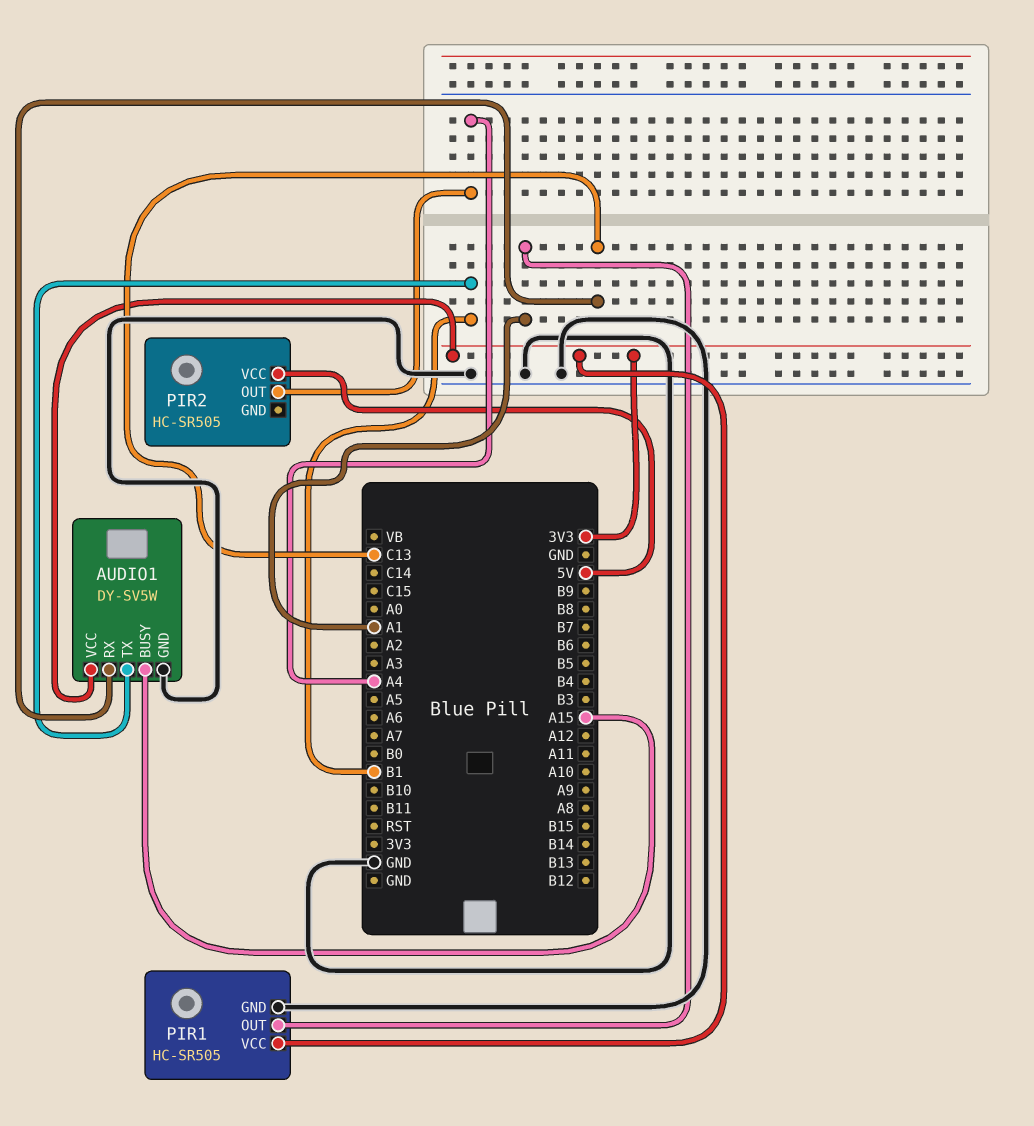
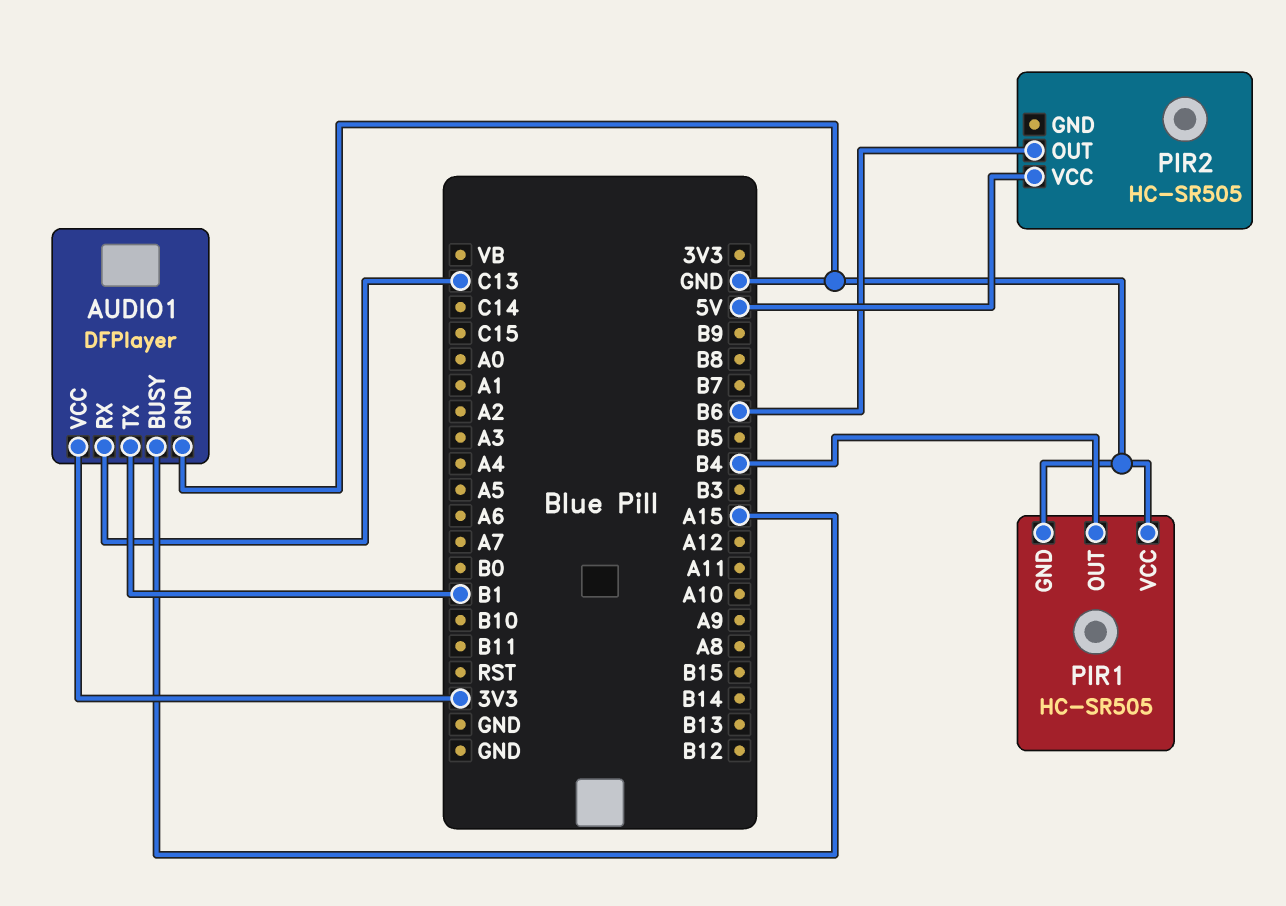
AUDIO1: DY-SV5W -> DFPlayer
PIR1 pin OUT: A1 -> B4
PIR1 pin VCC: 3V3 -> GND
PIR2 pin OUT: A4 -> B6

